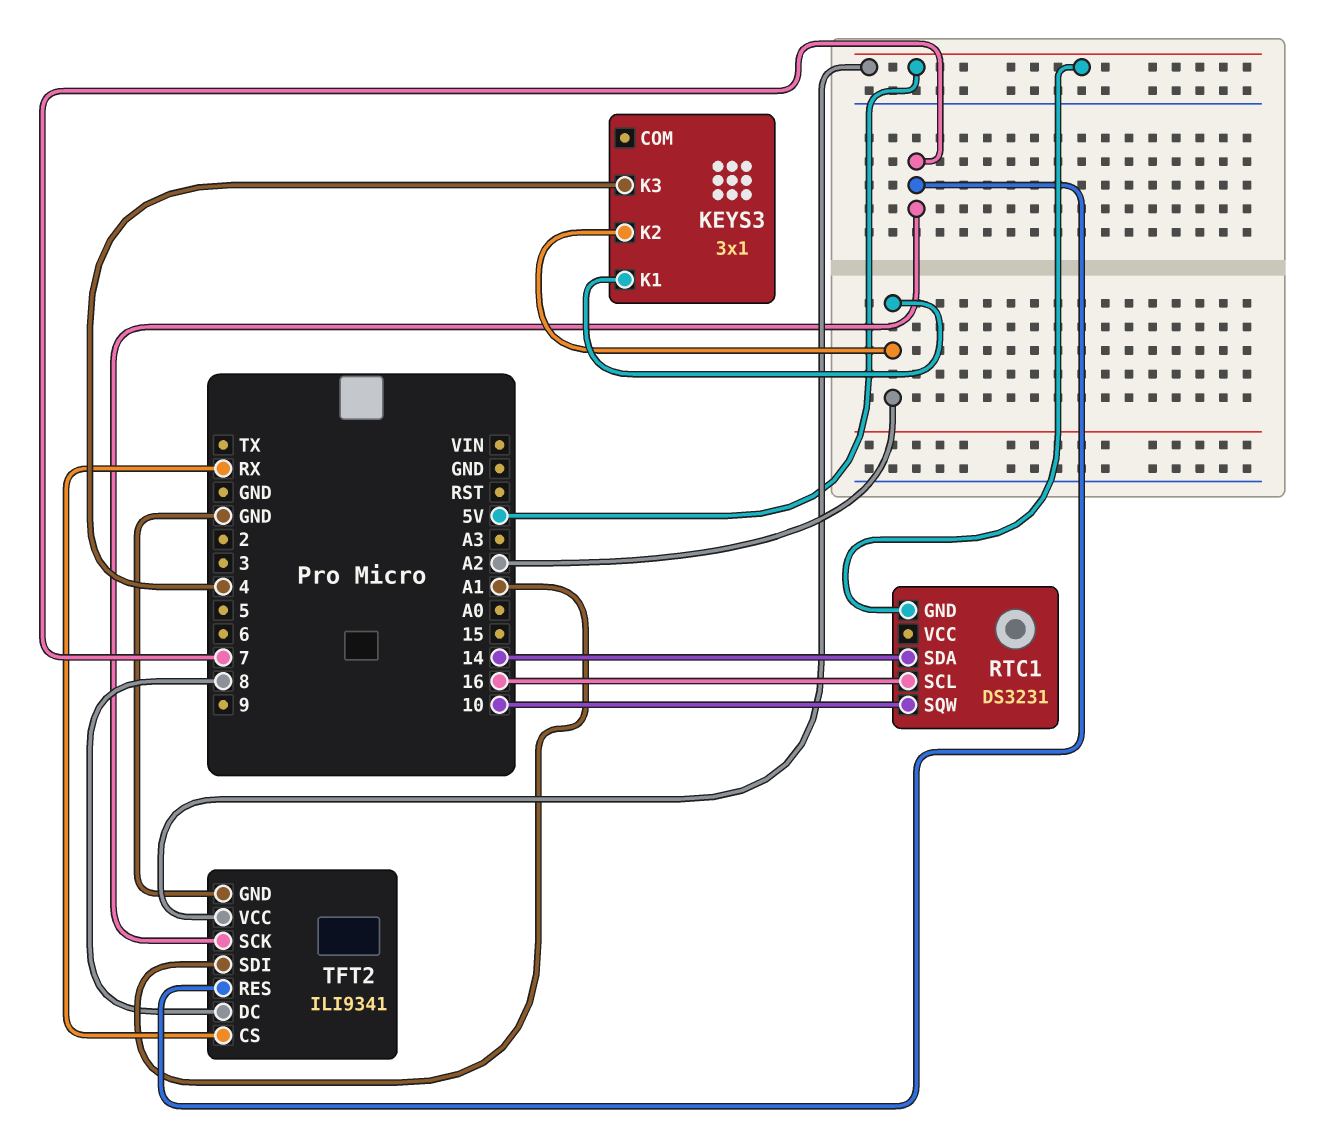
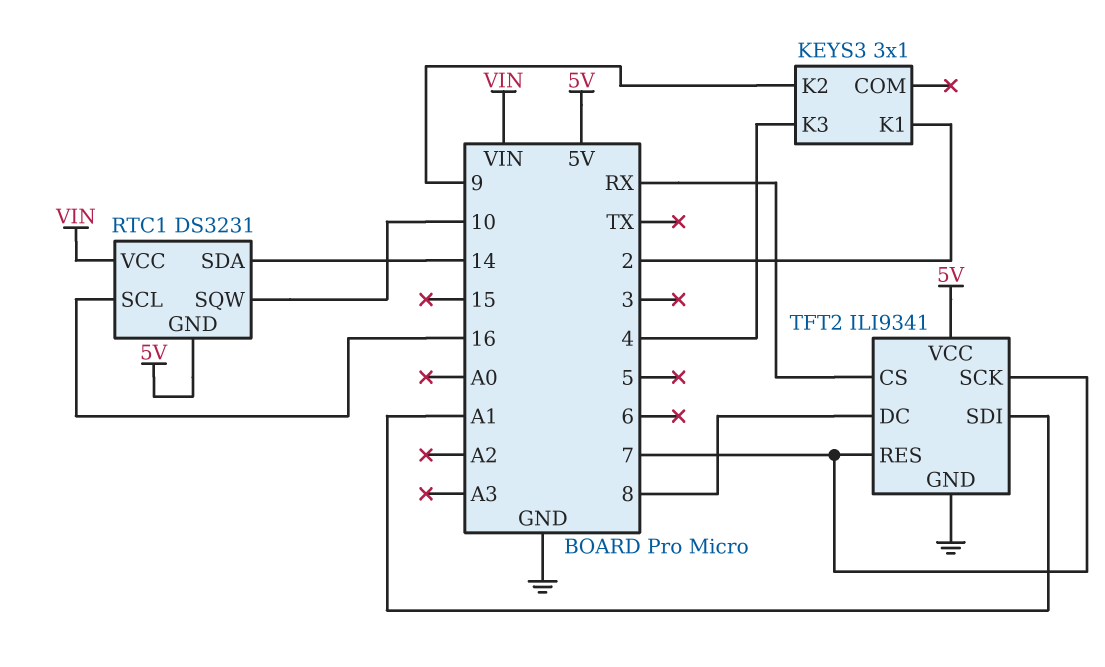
KEYS3 pin K1: A2 -> 2
KEYS3 pin K2: A2 -> 9
RTC1 pin VCC: none -> VIN

